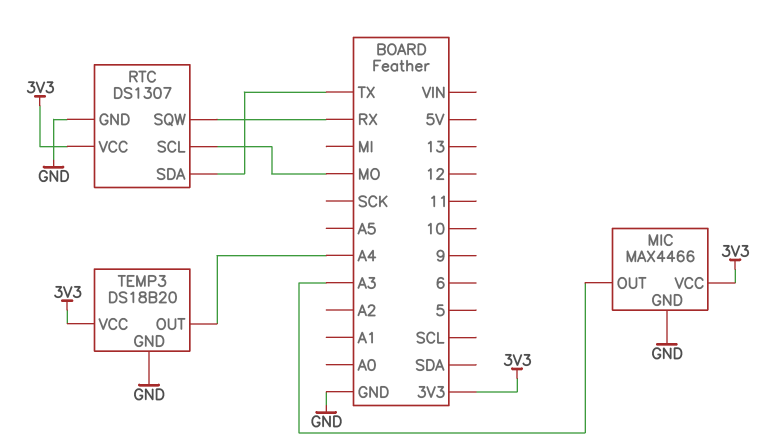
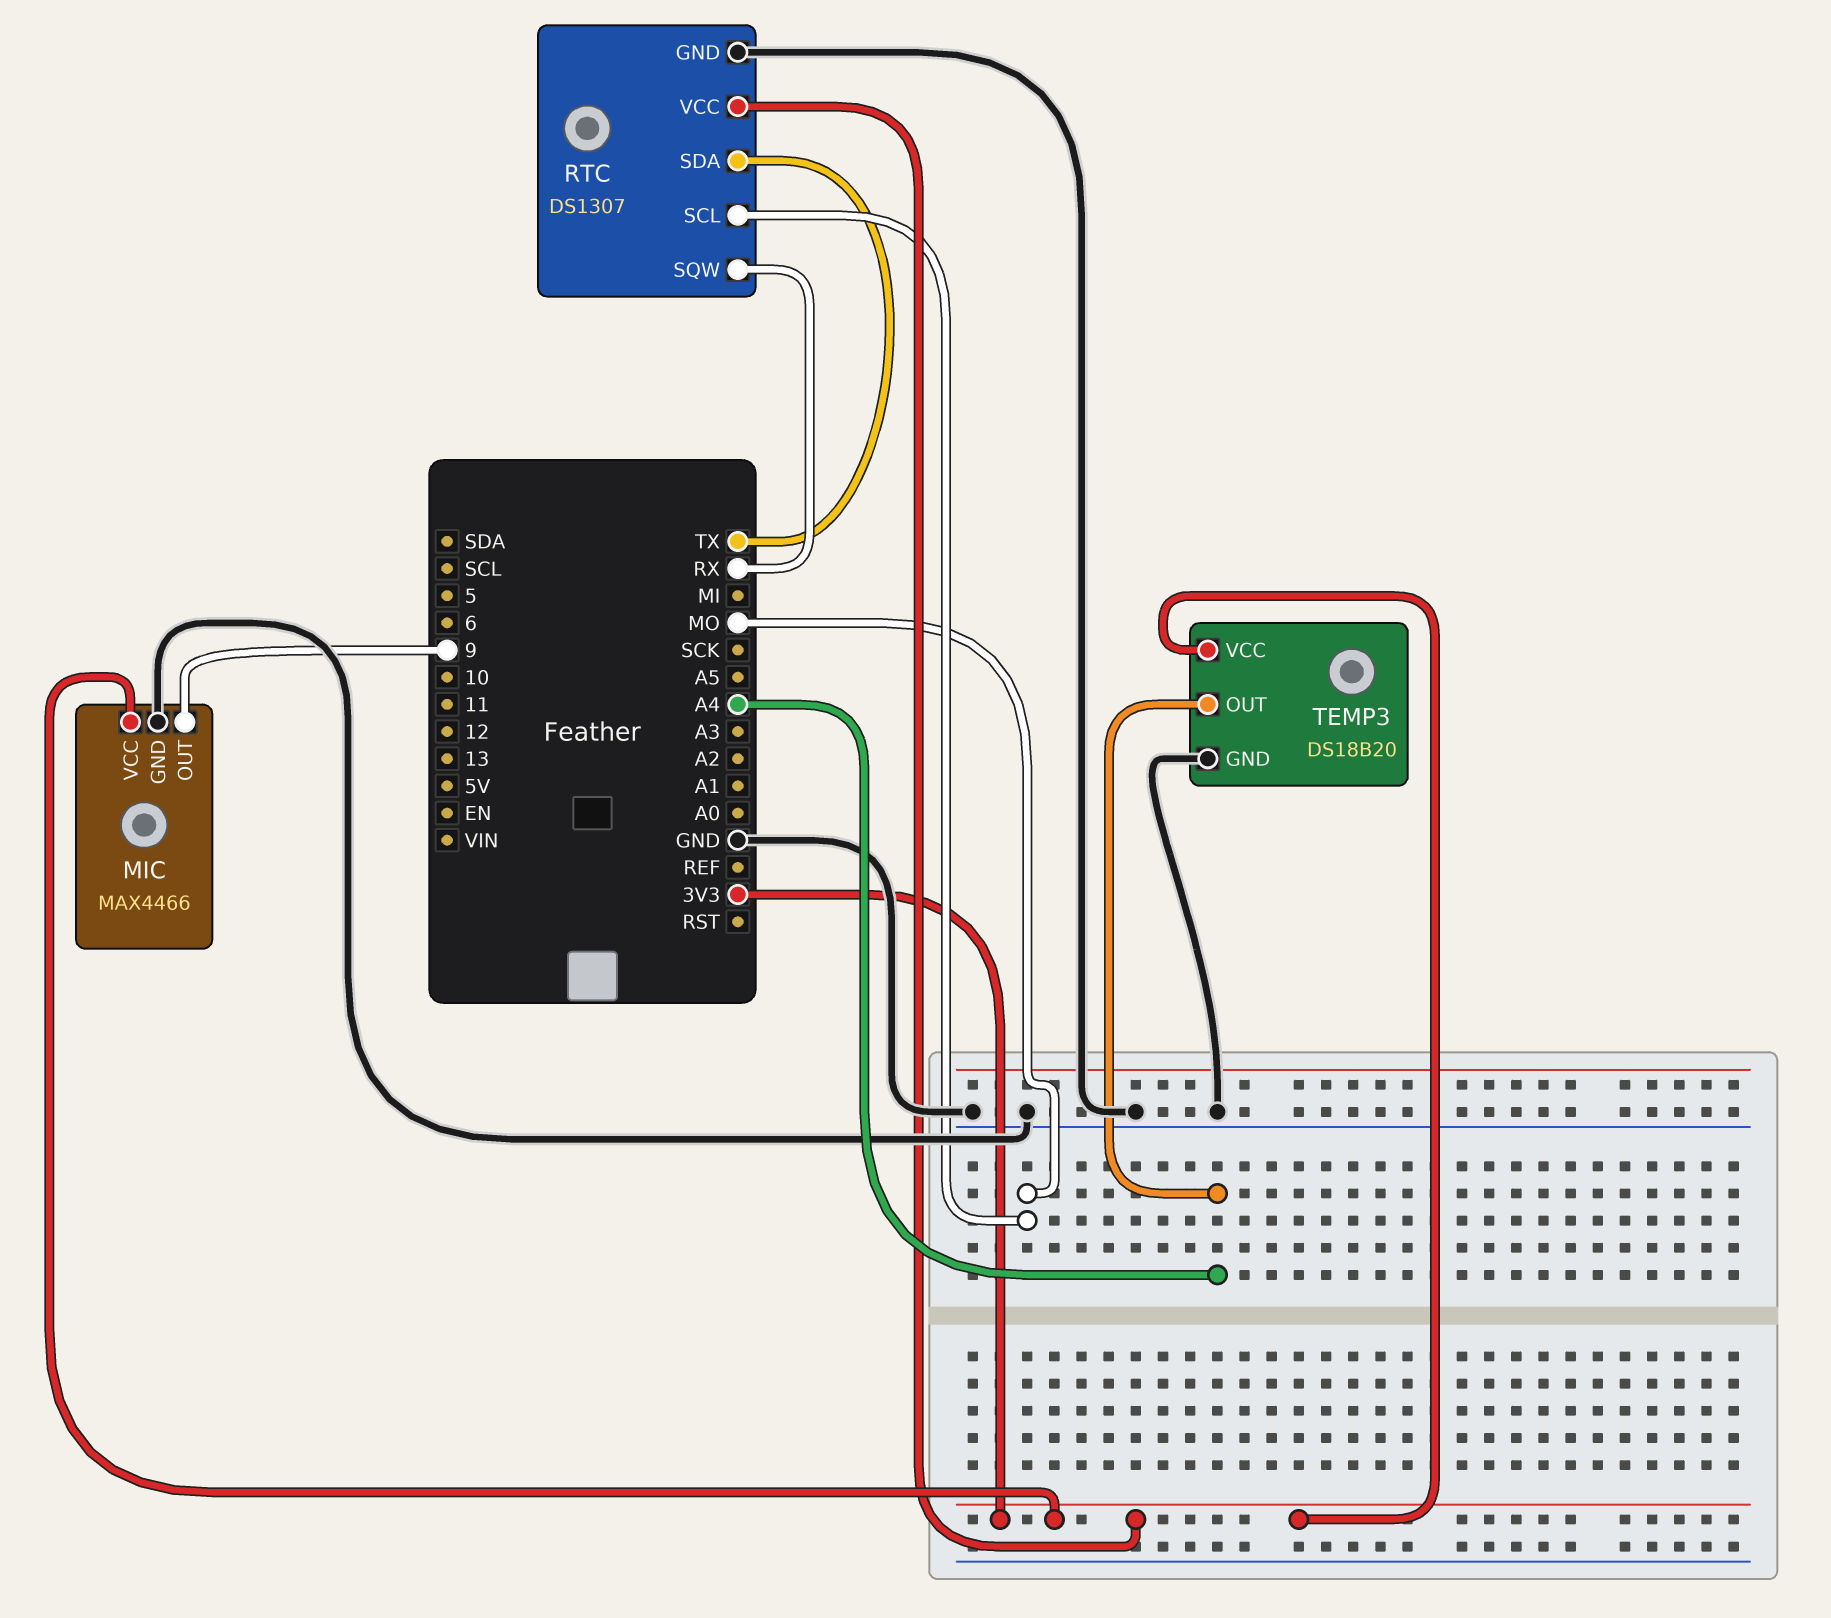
MIC pin OUT: A3 -> 9

